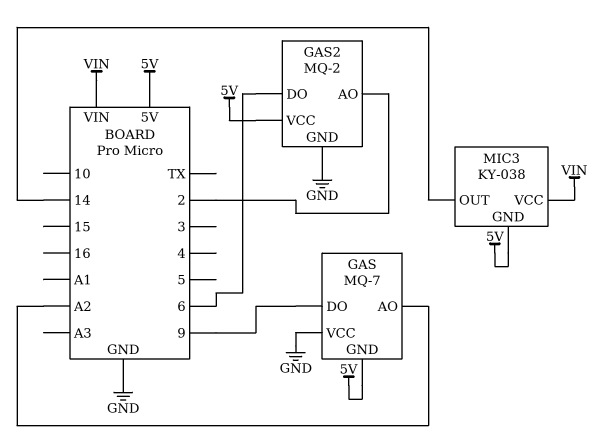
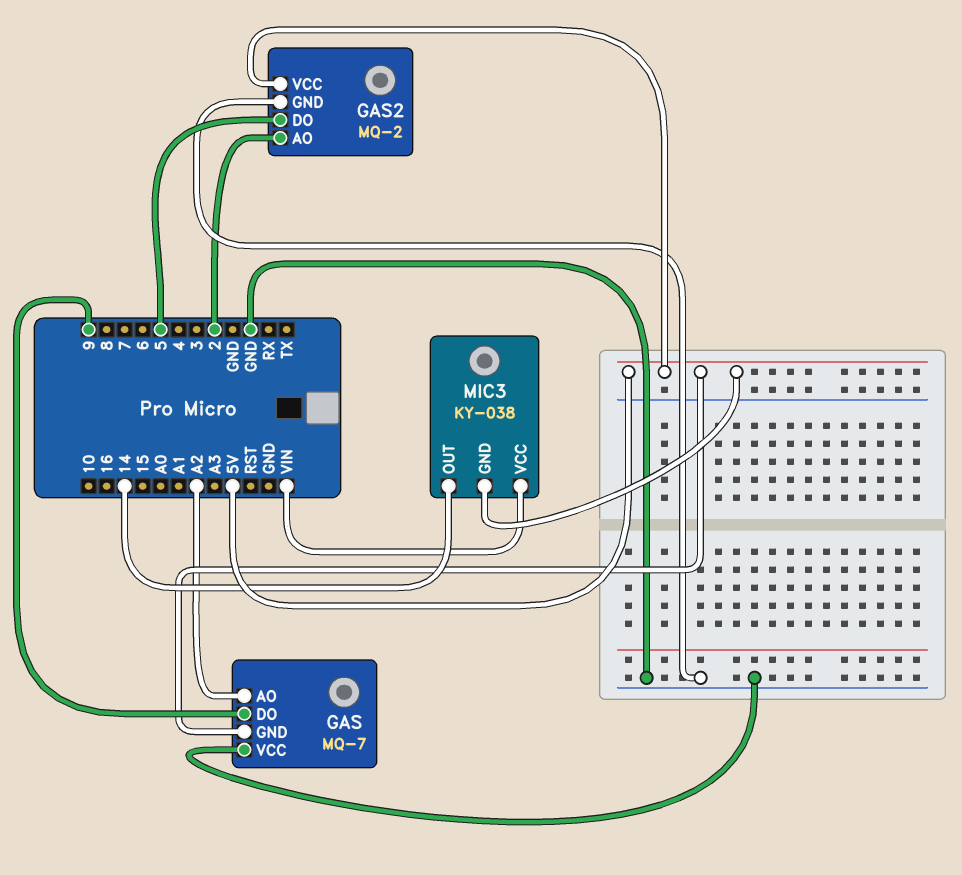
GAS2 pin DO: 6 -> 5

